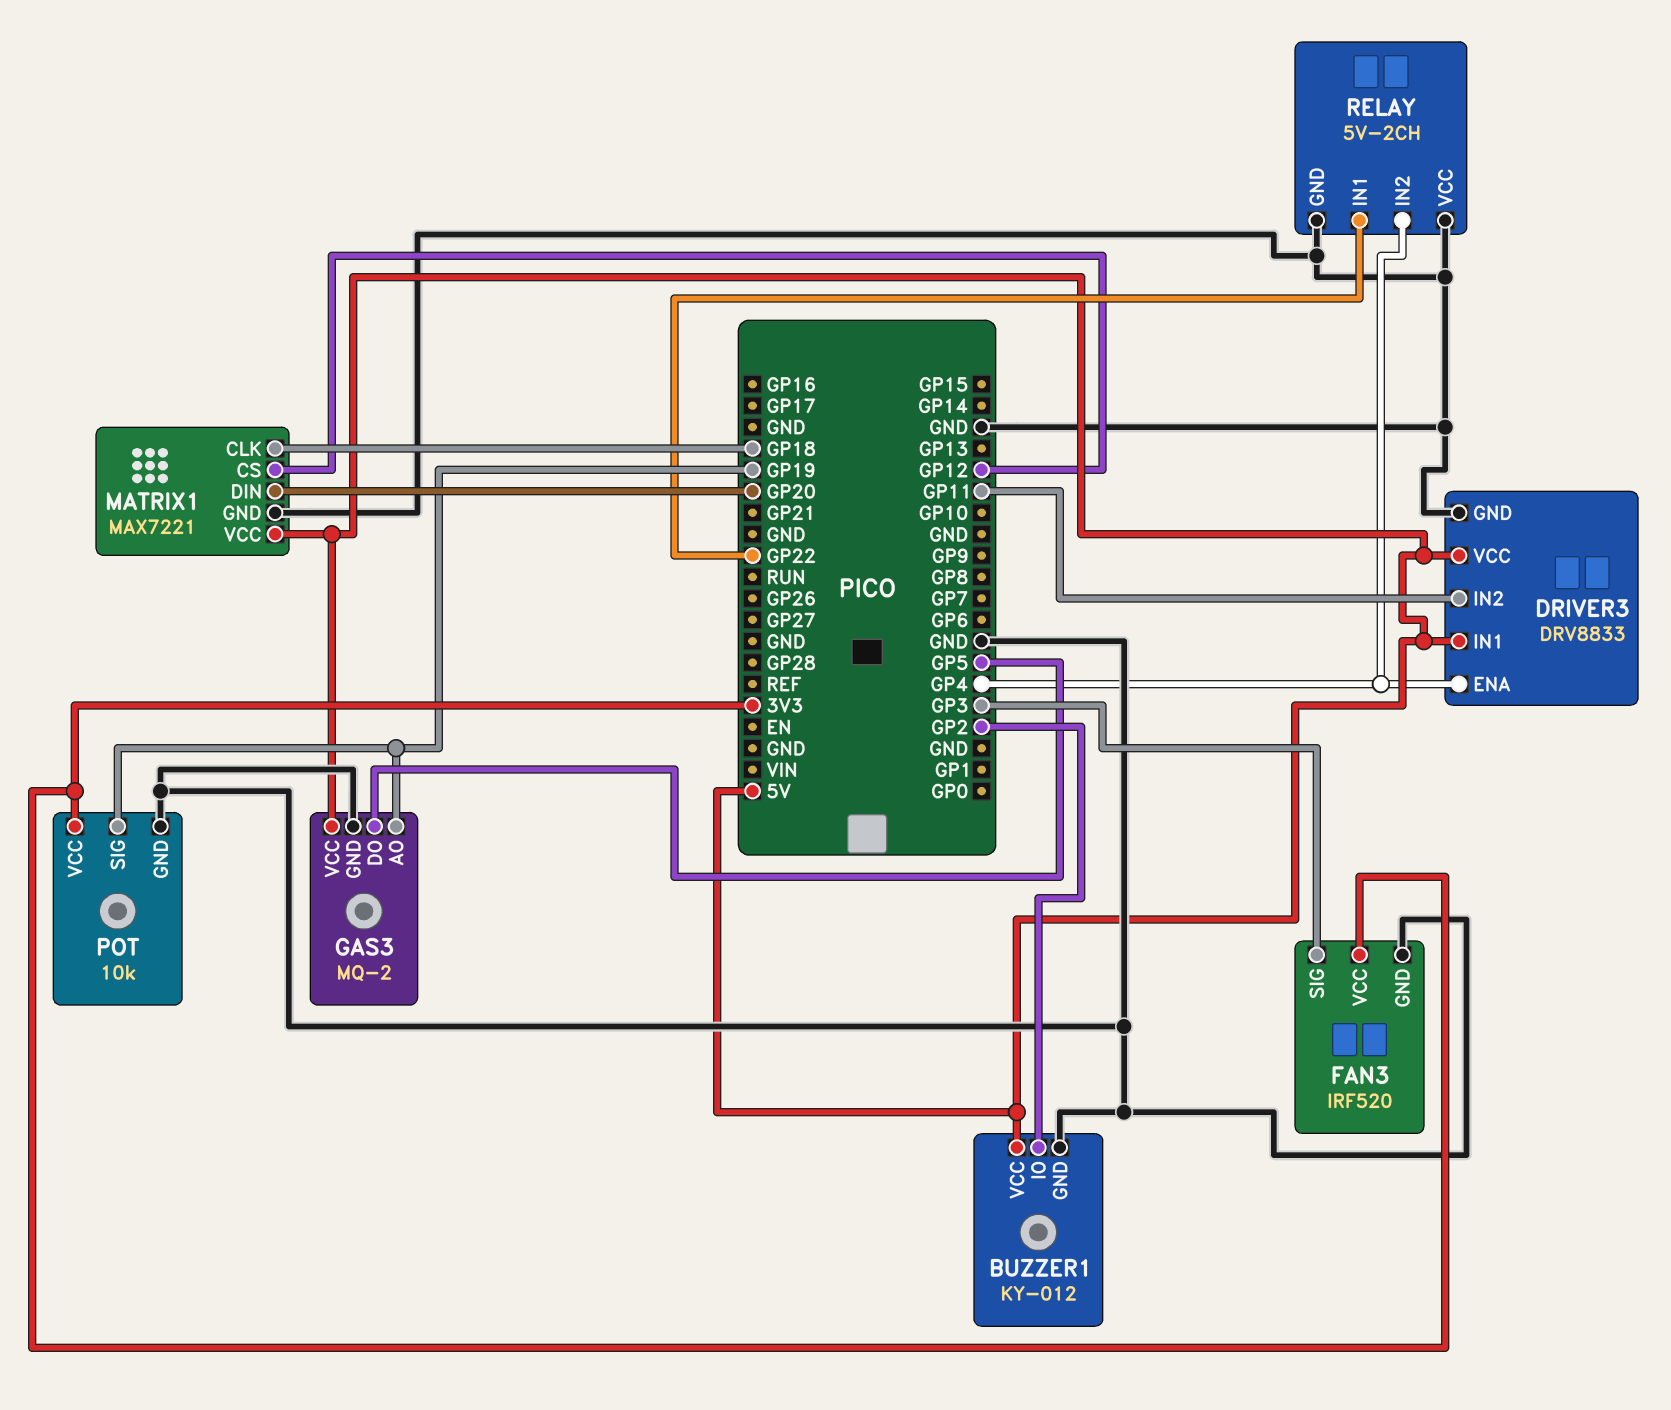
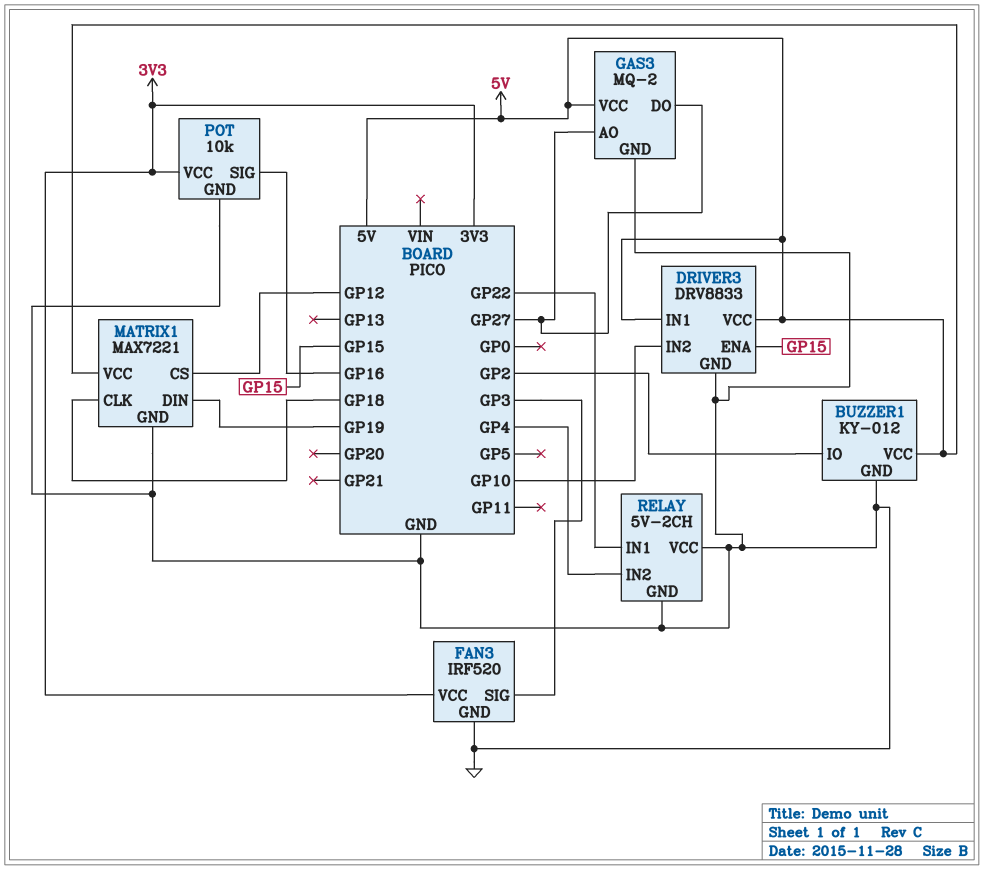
DRIVER3 pin ENA: GP4 -> GP15
DRIVER3 pin IN2: GP11 -> GP10
GAS3 pin AO: GP19 -> GP27
GAS3 pin DO: GP5 -> GP27
MATRIX1 pin DIN: GP20 -> GP19
POT pin SIG: GP19 -> GP16

